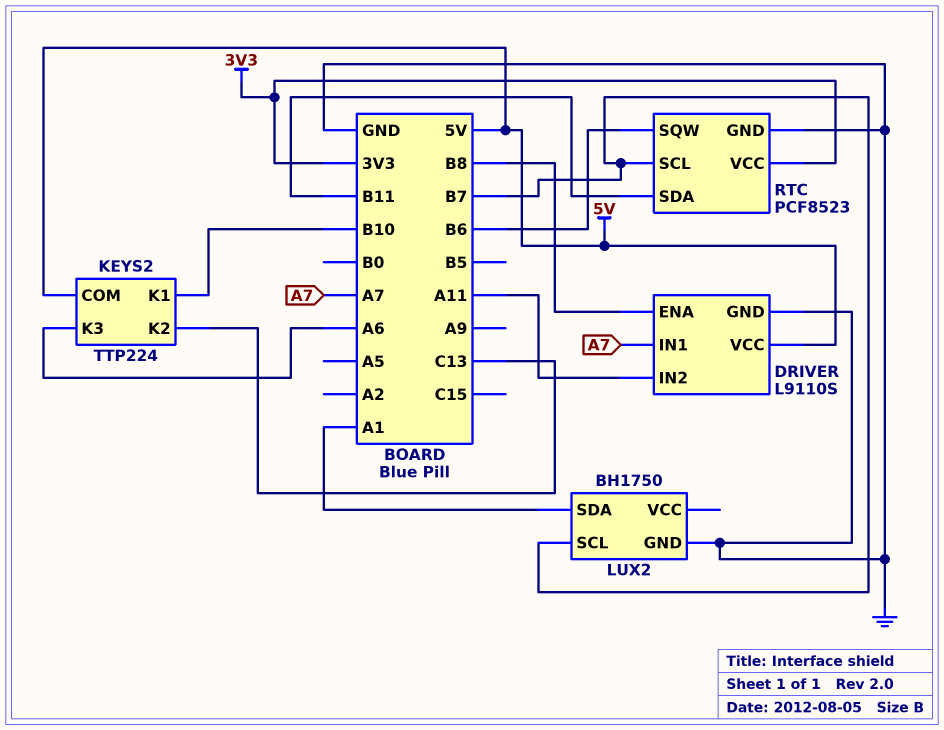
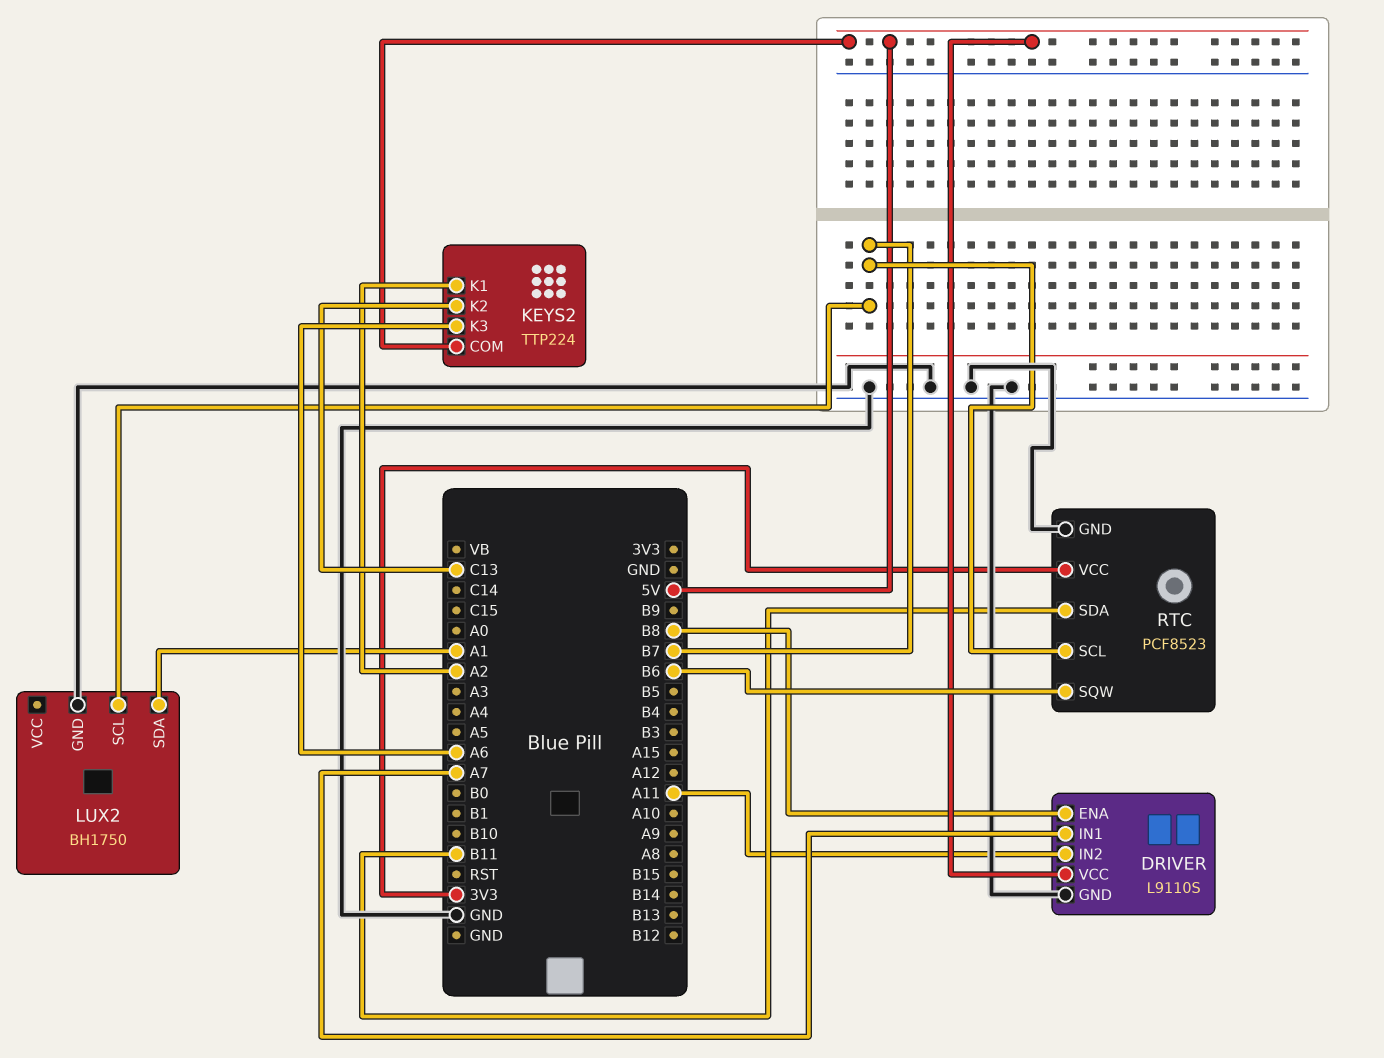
KEYS2 pin K1: B10 -> A2

